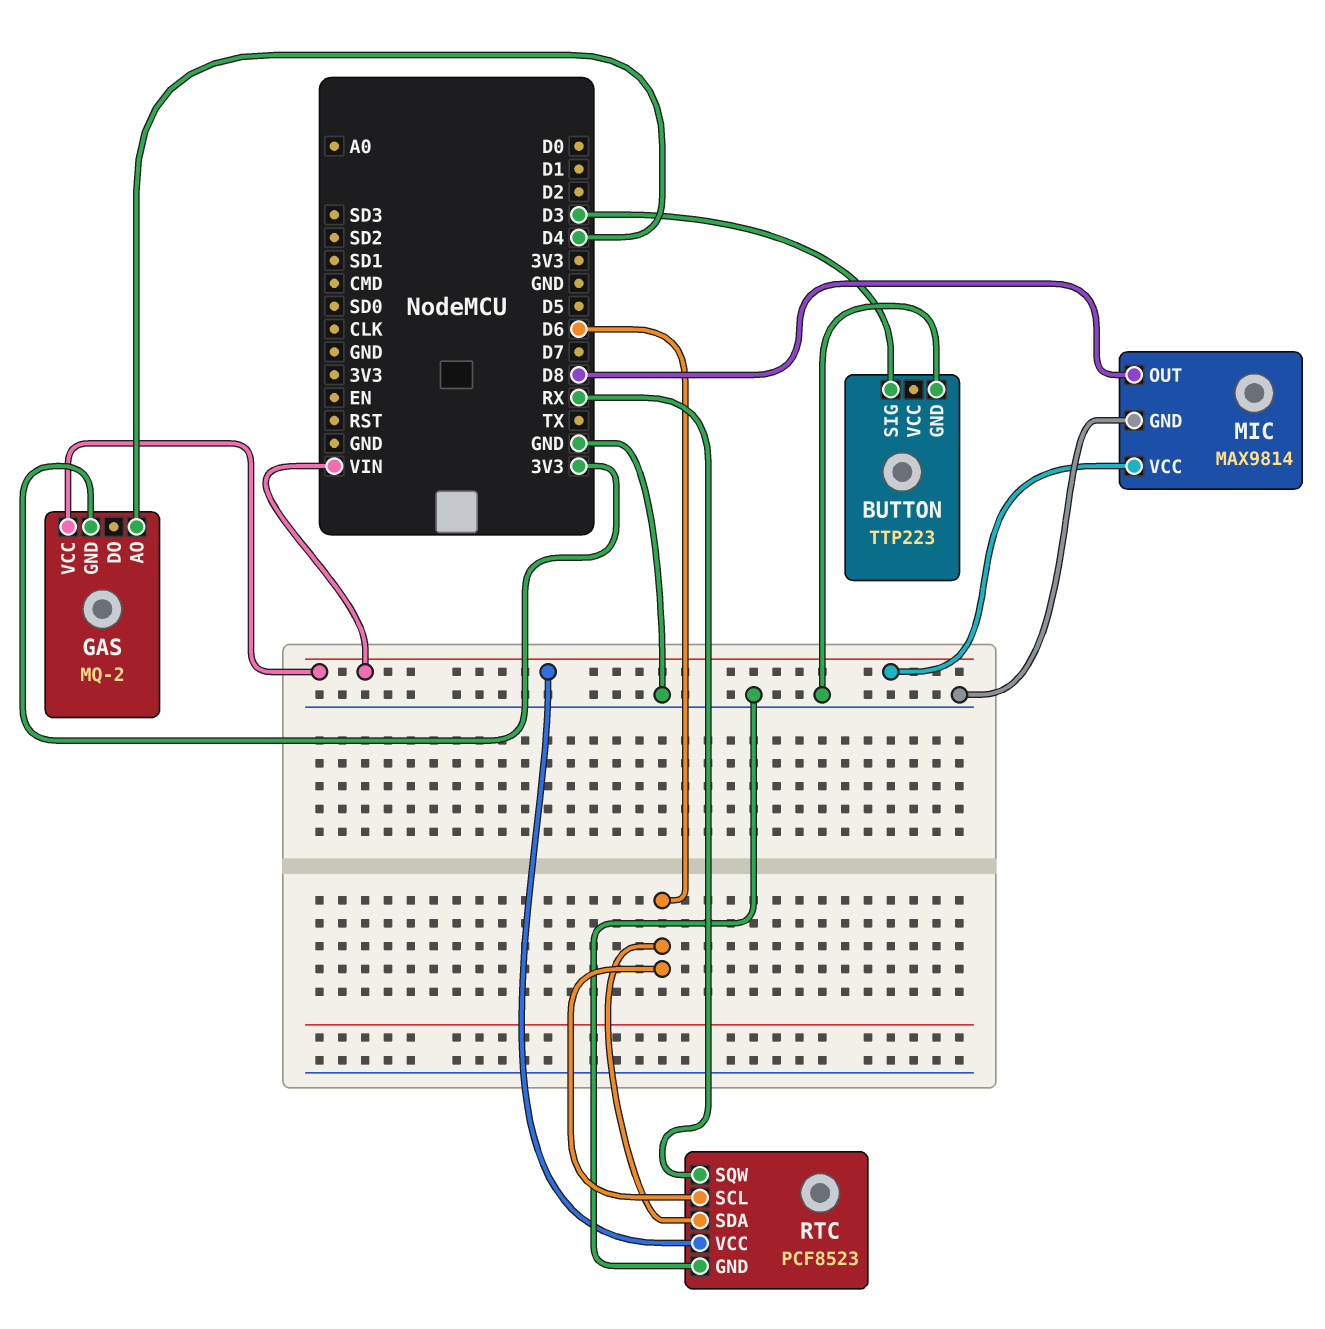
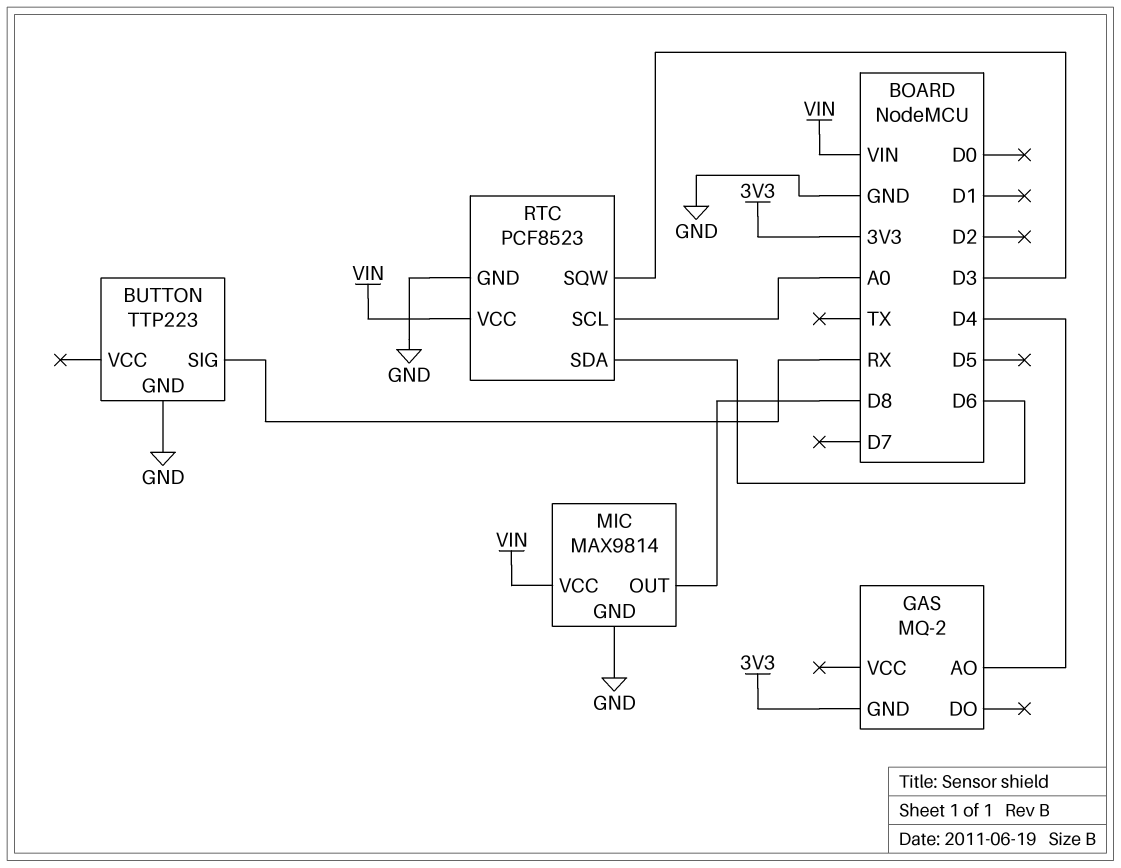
BUTTON pin SIG: D3 -> RX
GAS pin VCC: VIN -> none
RTC pin SCL: D6 -> A0
RTC pin SQW: RX -> D3

